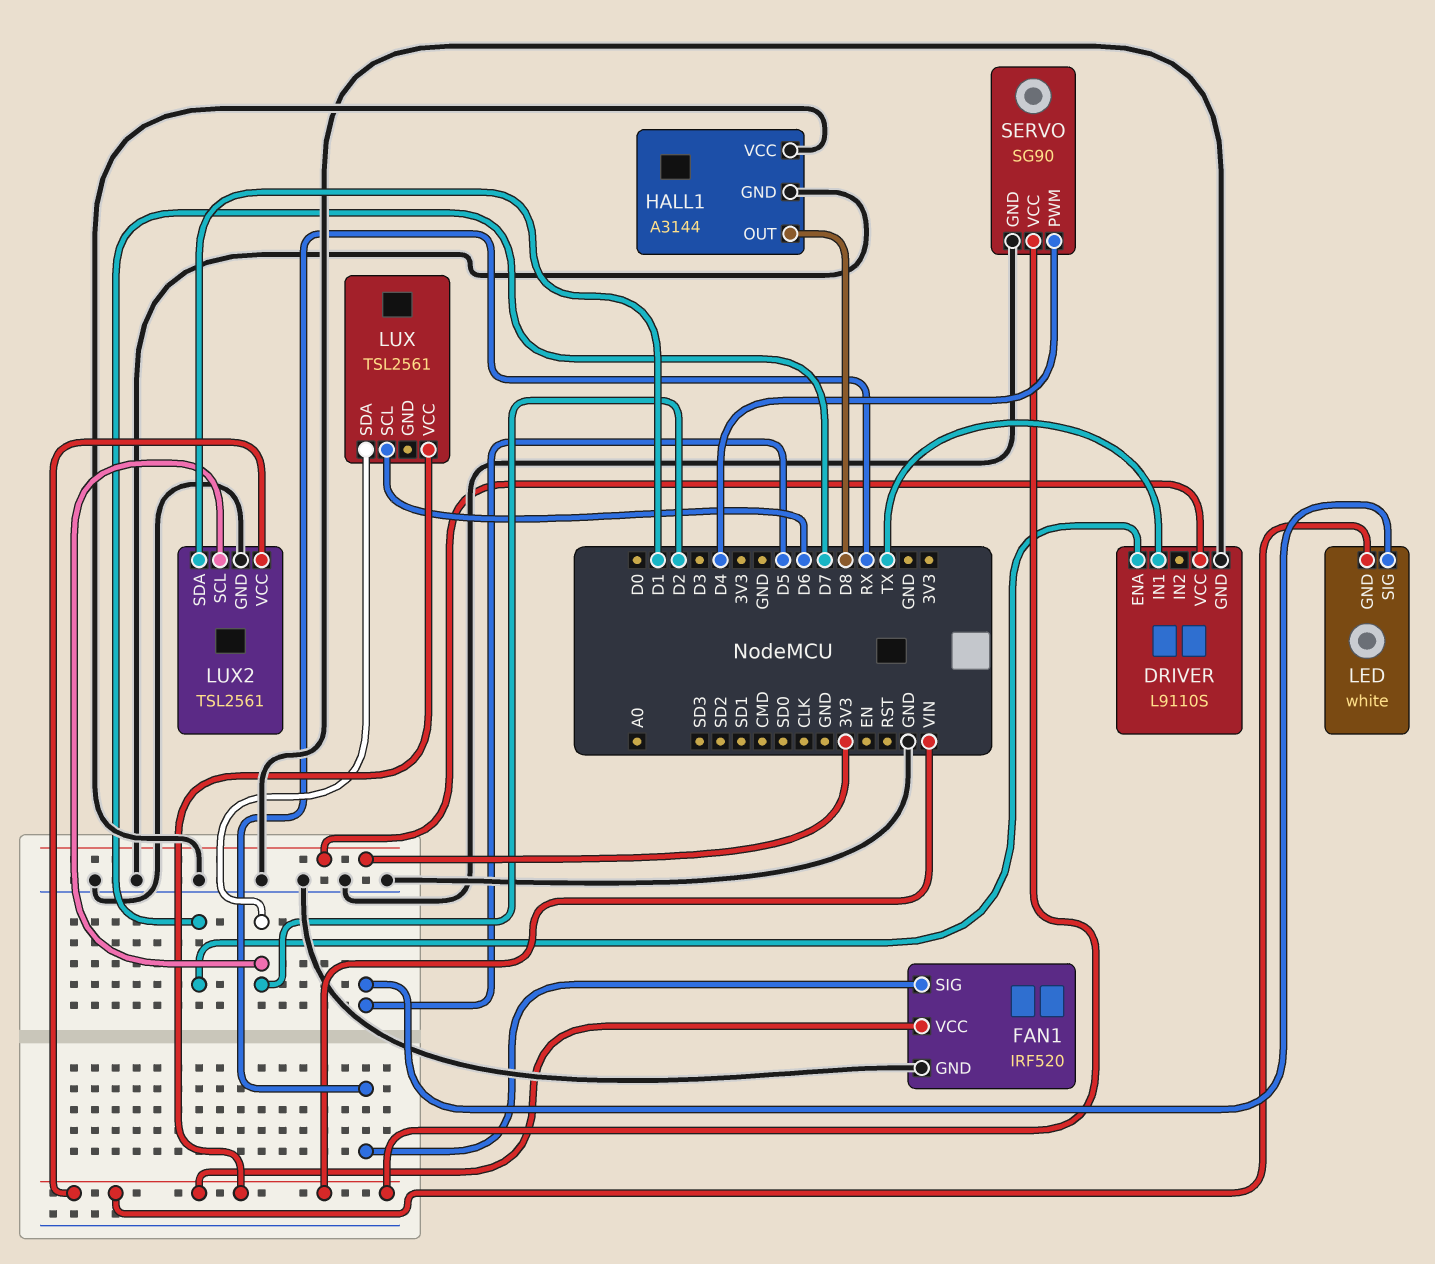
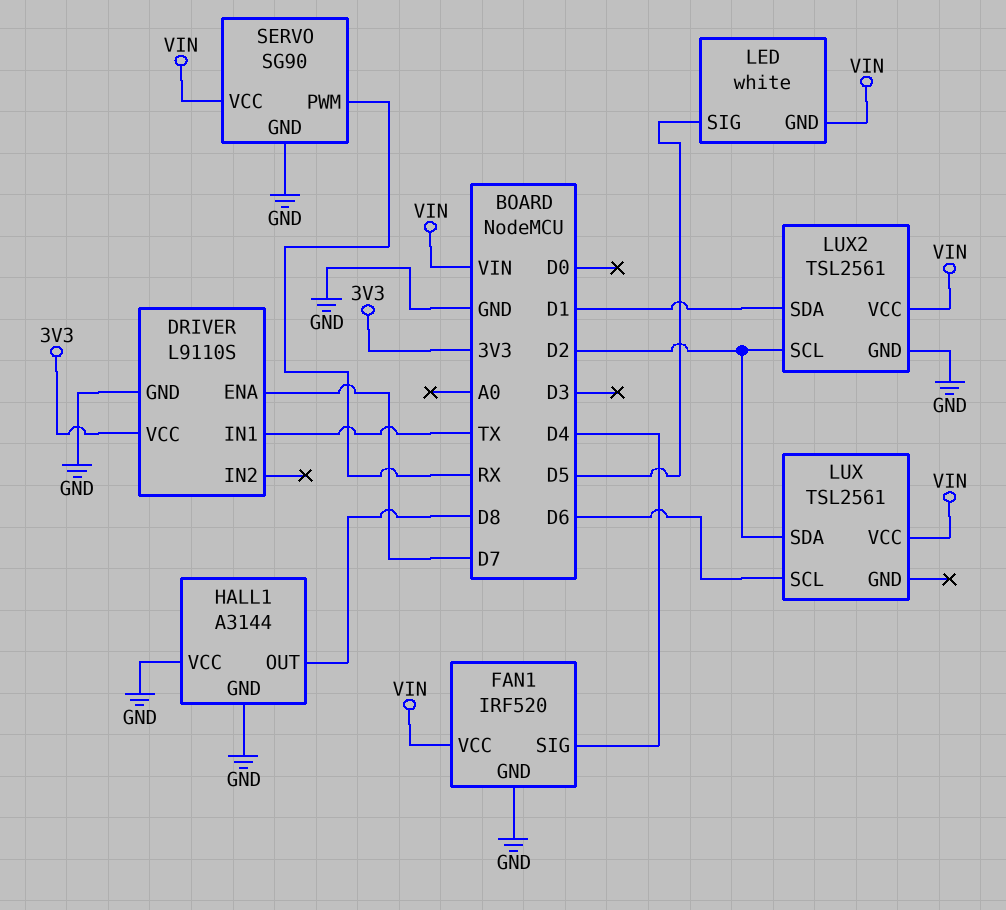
FAN1 pin SIG: RX -> D4
SERVO pin PWM: D4 -> RX

